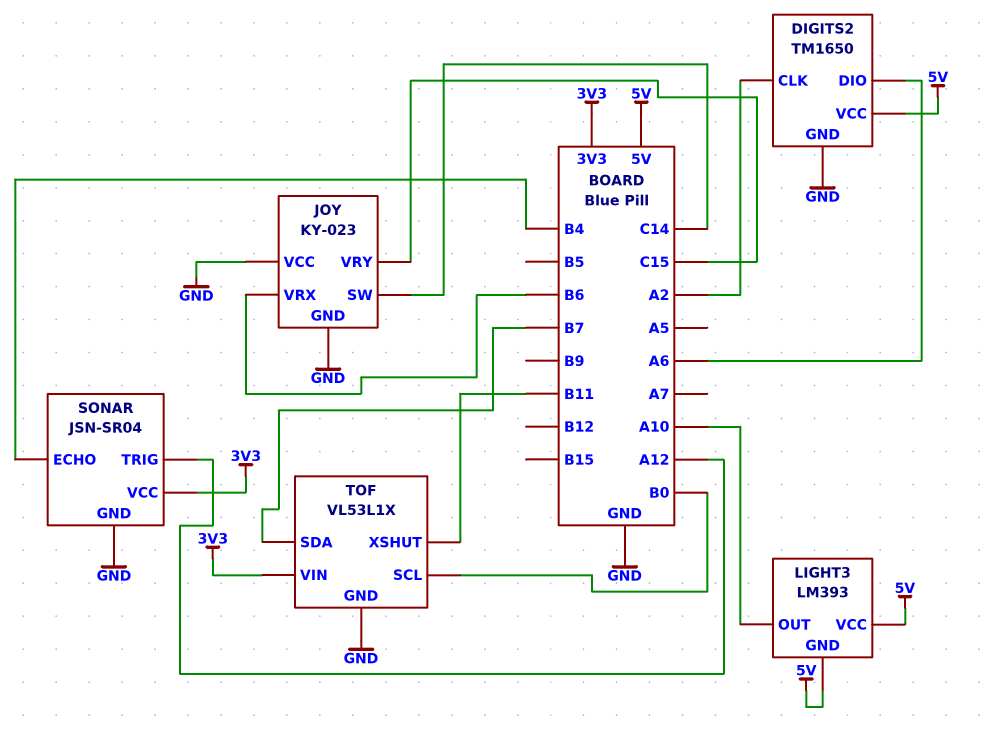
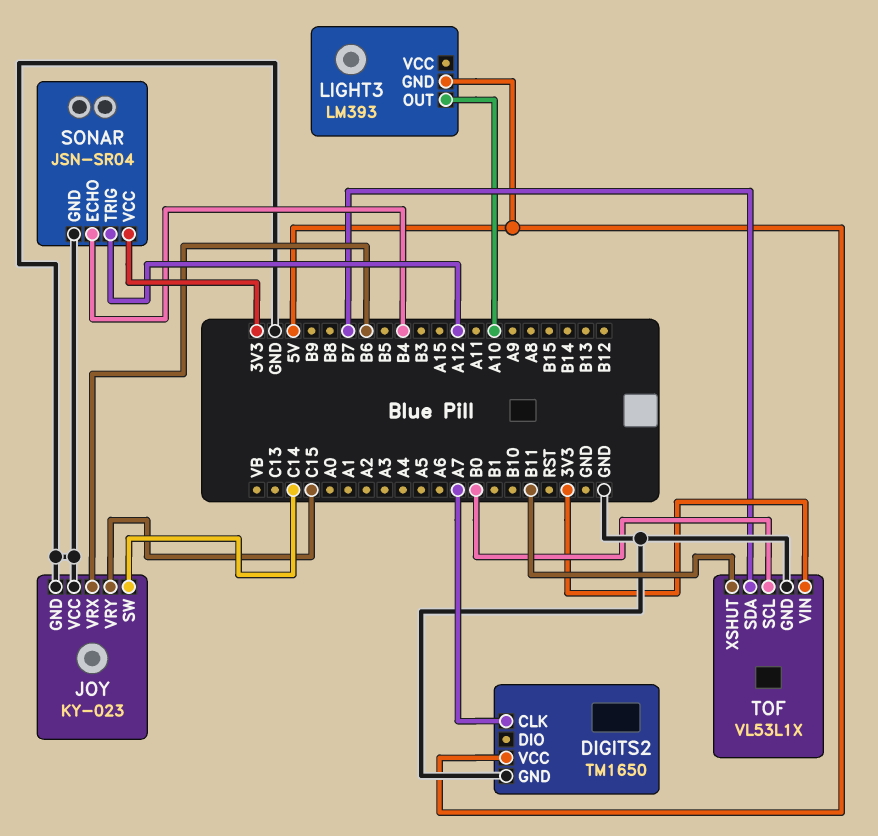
DIGITS2 pin CLK: A2 -> A7
DIGITS2 pin DIO: A6 -> none
LIGHT3 pin VCC: 5V -> none

